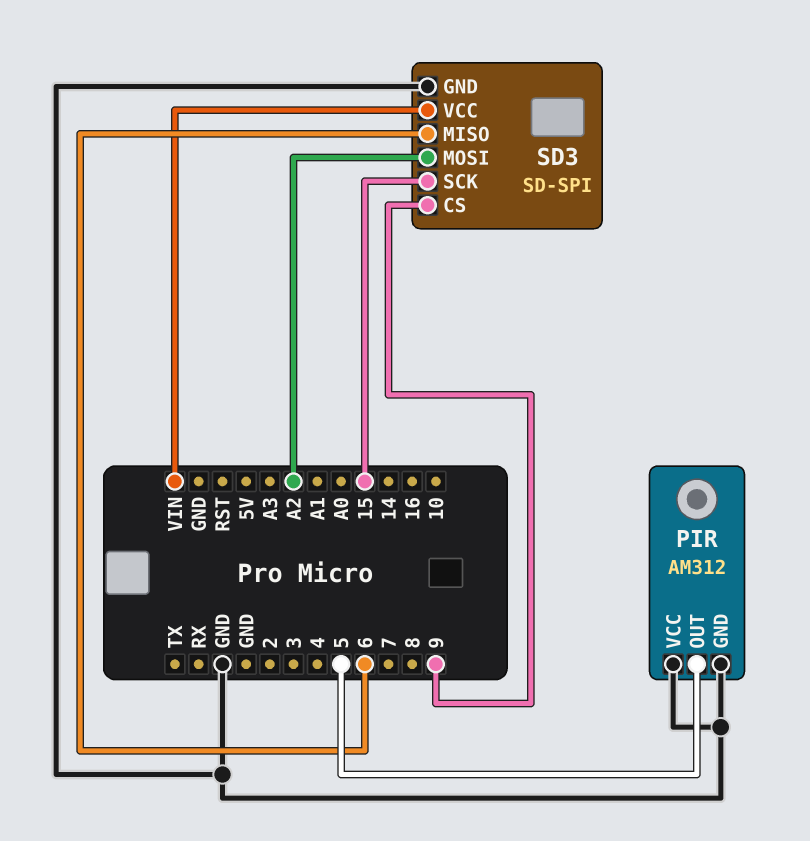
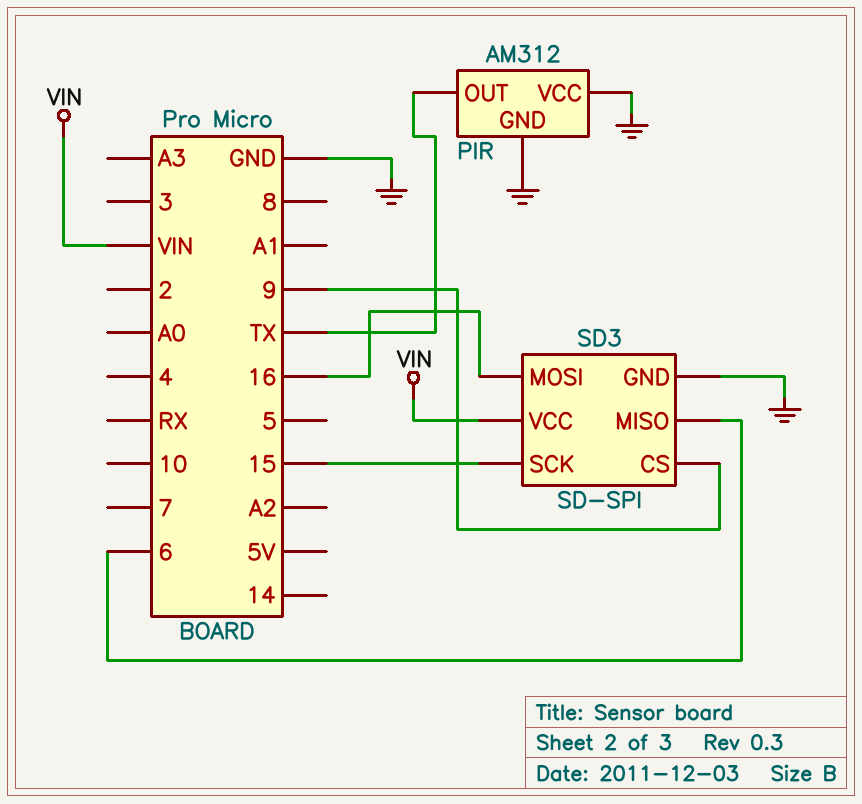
PIR pin OUT: 5 -> TX
SD3 pin MOSI: A2 -> 16

